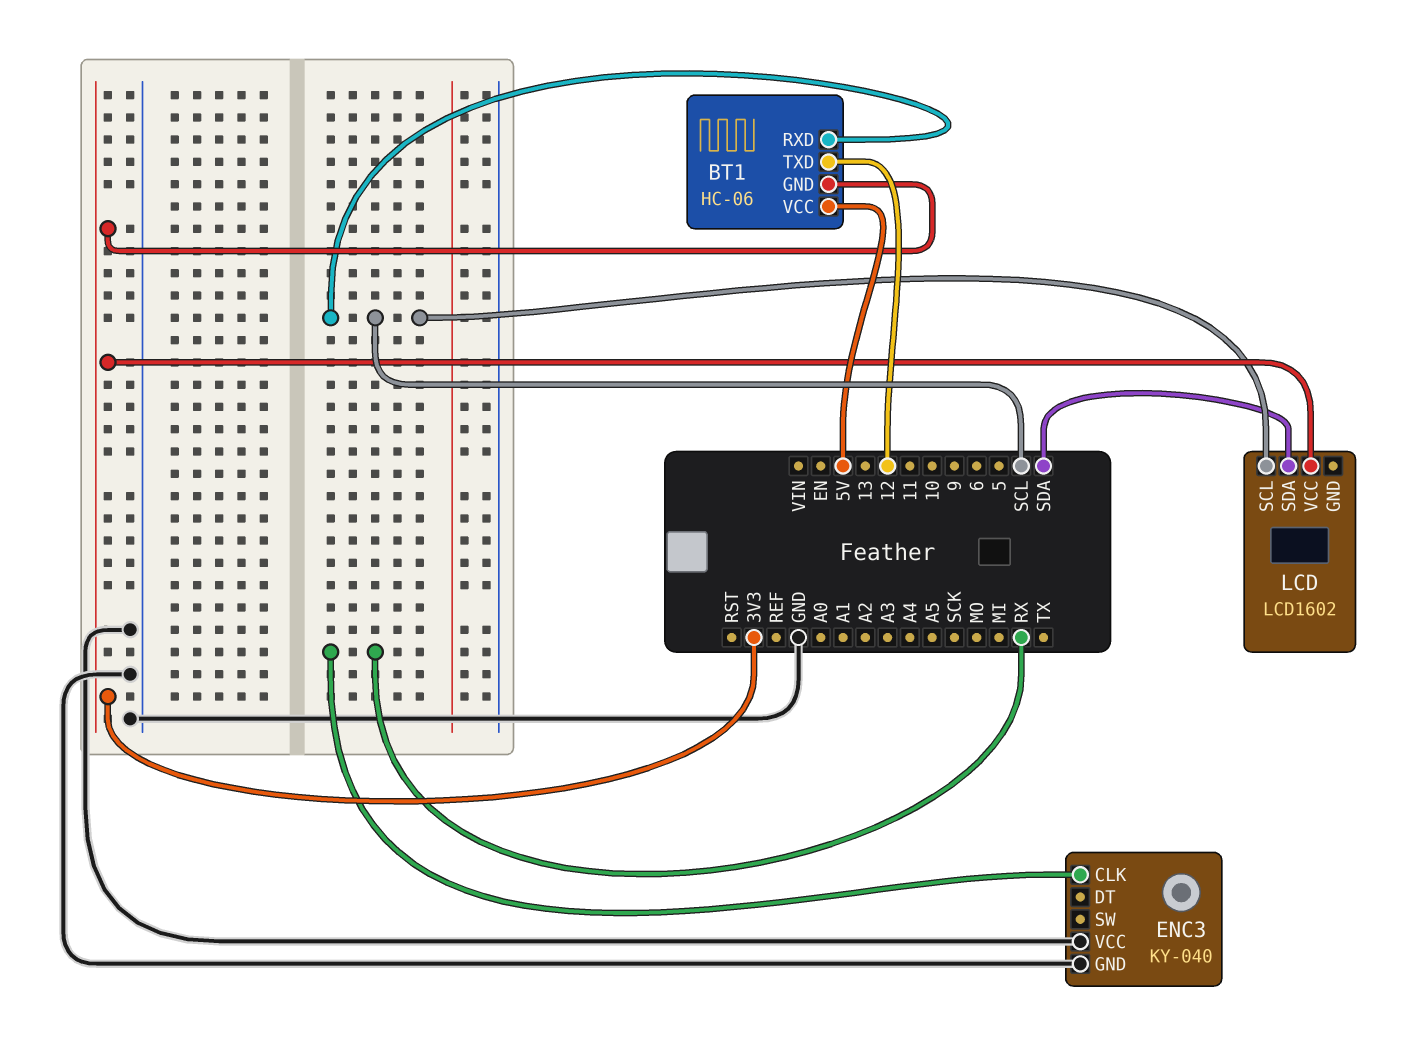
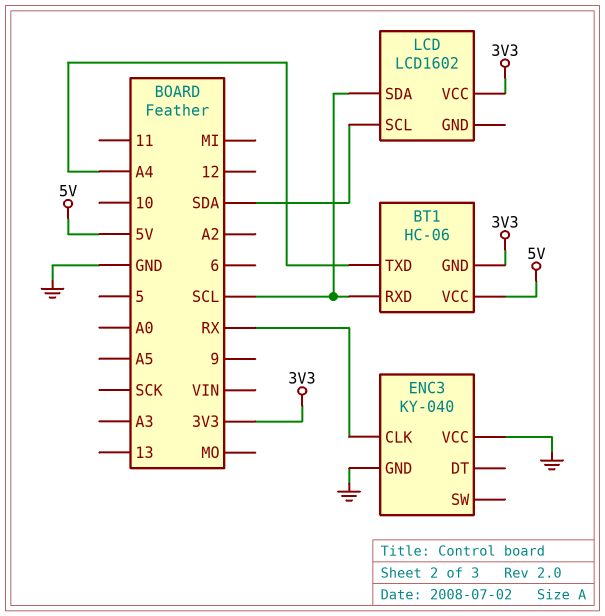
BT1 pin TXD: 12 -> A4
LCD pin SCL: SCL -> SDA
LCD pin SDA: SDA -> SCL

